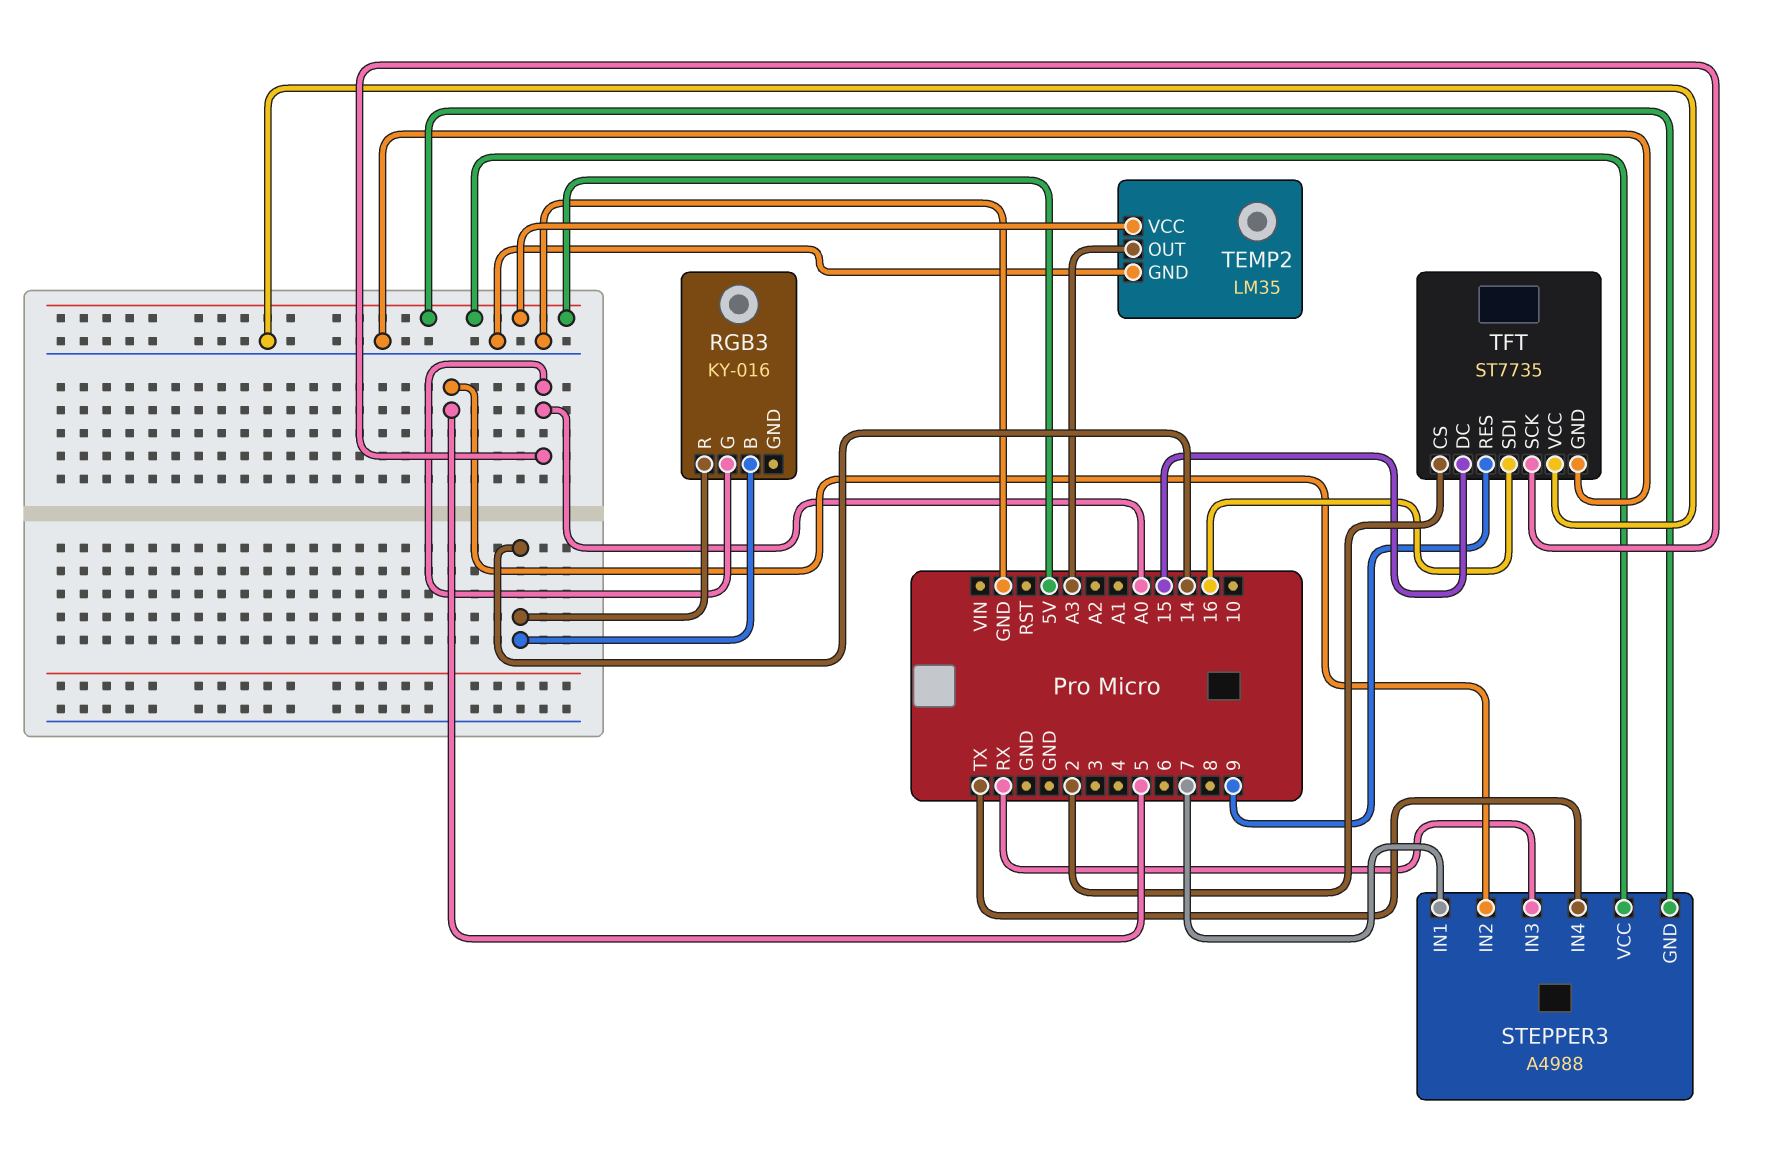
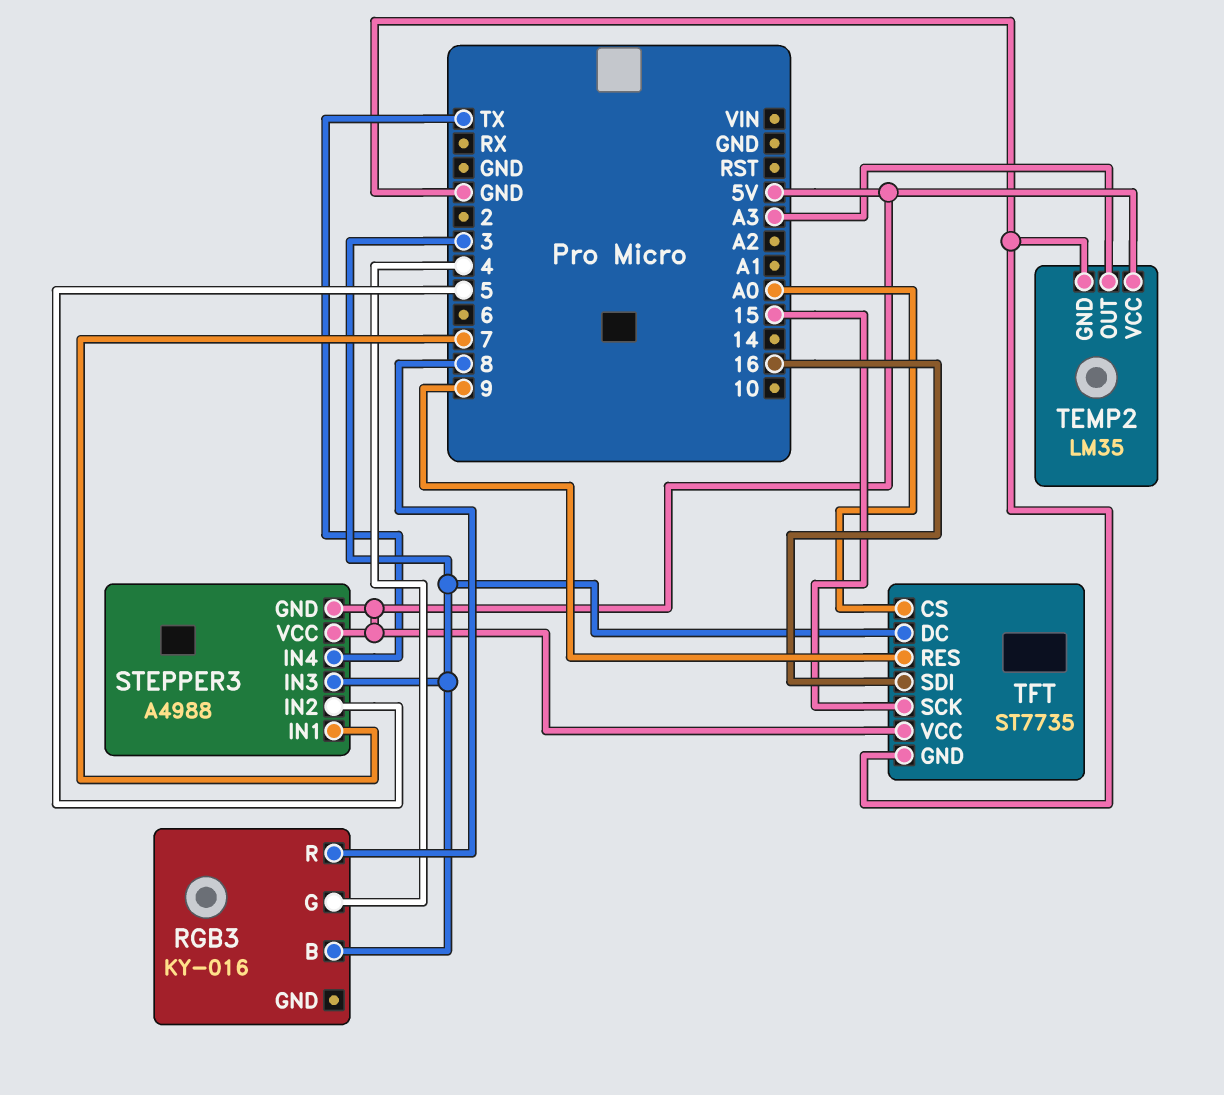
RGB3 pin B: 14 -> 3
RGB3 pin G: A0 -> 4
RGB3 pin R: 14 -> 8
STEPPER3 pin IN3: RX -> 3
TFT pin CS: 2 -> A0
TFT pin DC: 15 -> 3
TFT pin SCK: A0 -> 15
TFT pin VCC: GND -> 5V

